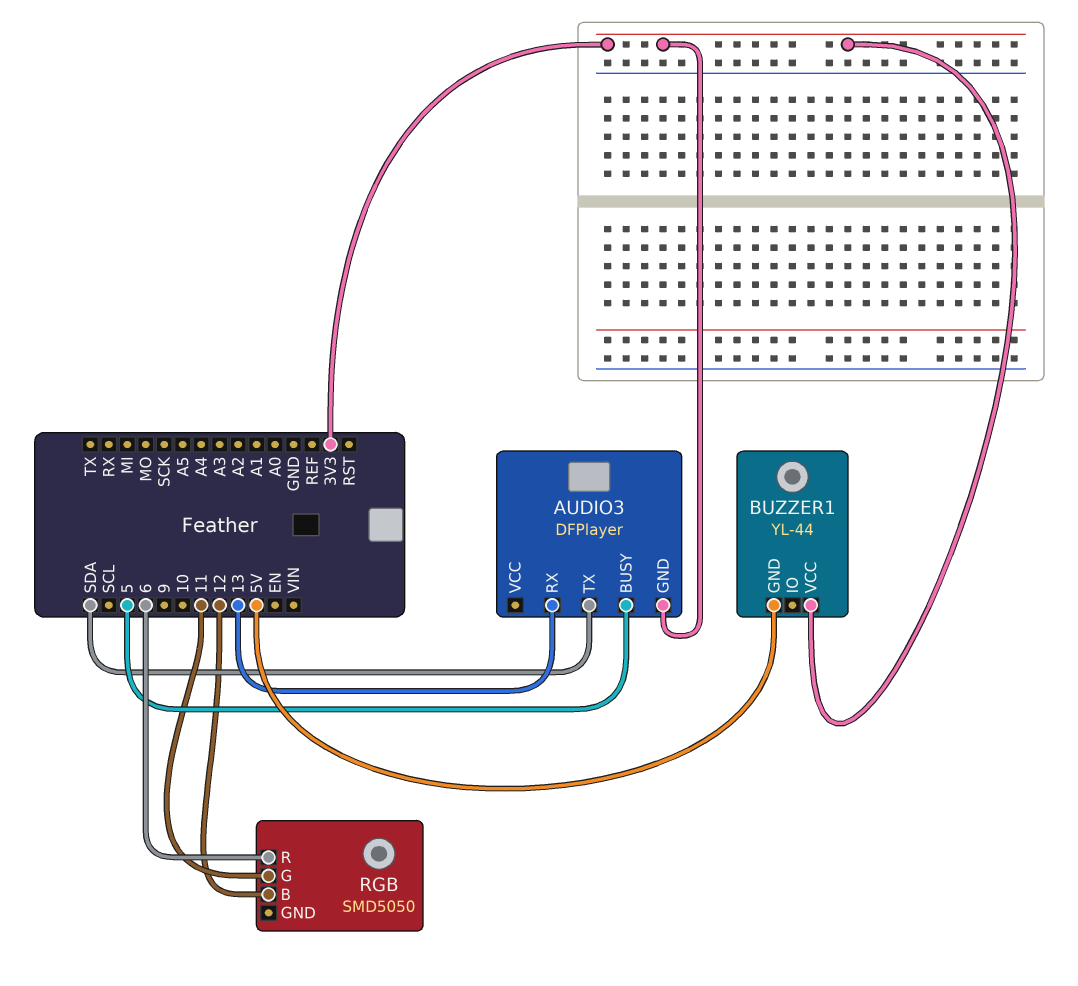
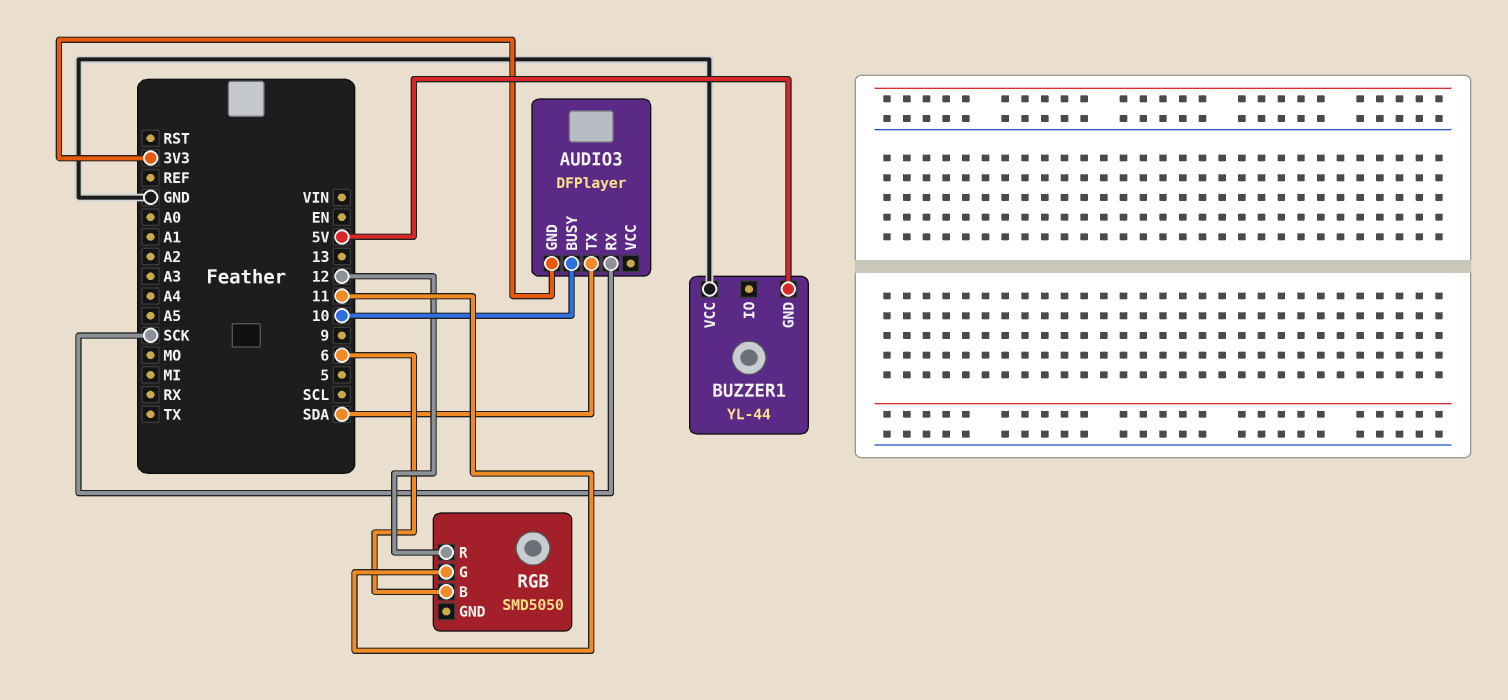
AUDIO3 pin BUSY: 5 -> 10
AUDIO3 pin RX: 13 -> SCK
BUZZER1 pin VCC: 3V3 -> GND
RGB pin B: 12 -> 6
RGB pin R: 6 -> 12

